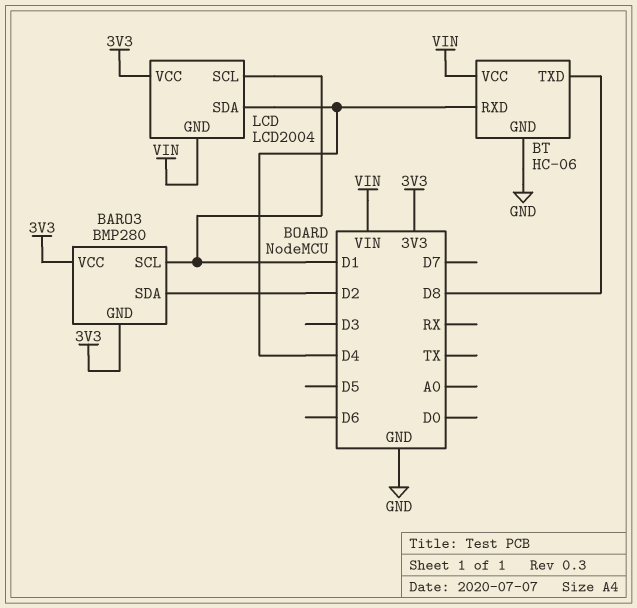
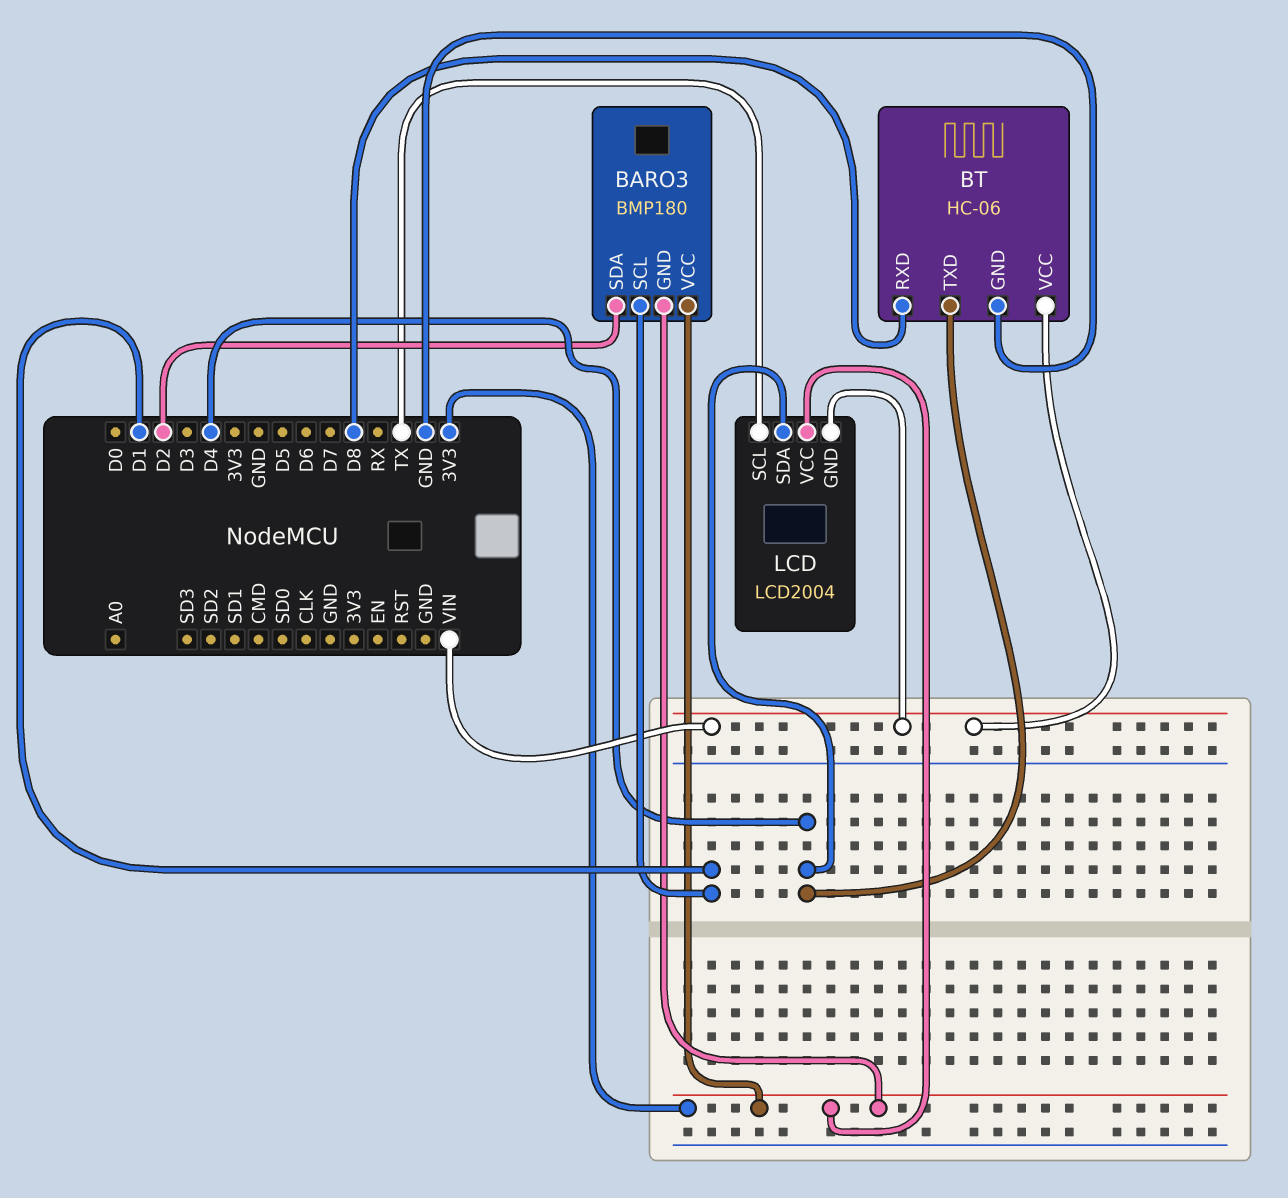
BARO3: BMP280 -> BMP180
BT pin RXD: D4 -> D8
BT pin TXD: D8 -> D4
LCD pin SCL: D1 -> TX

